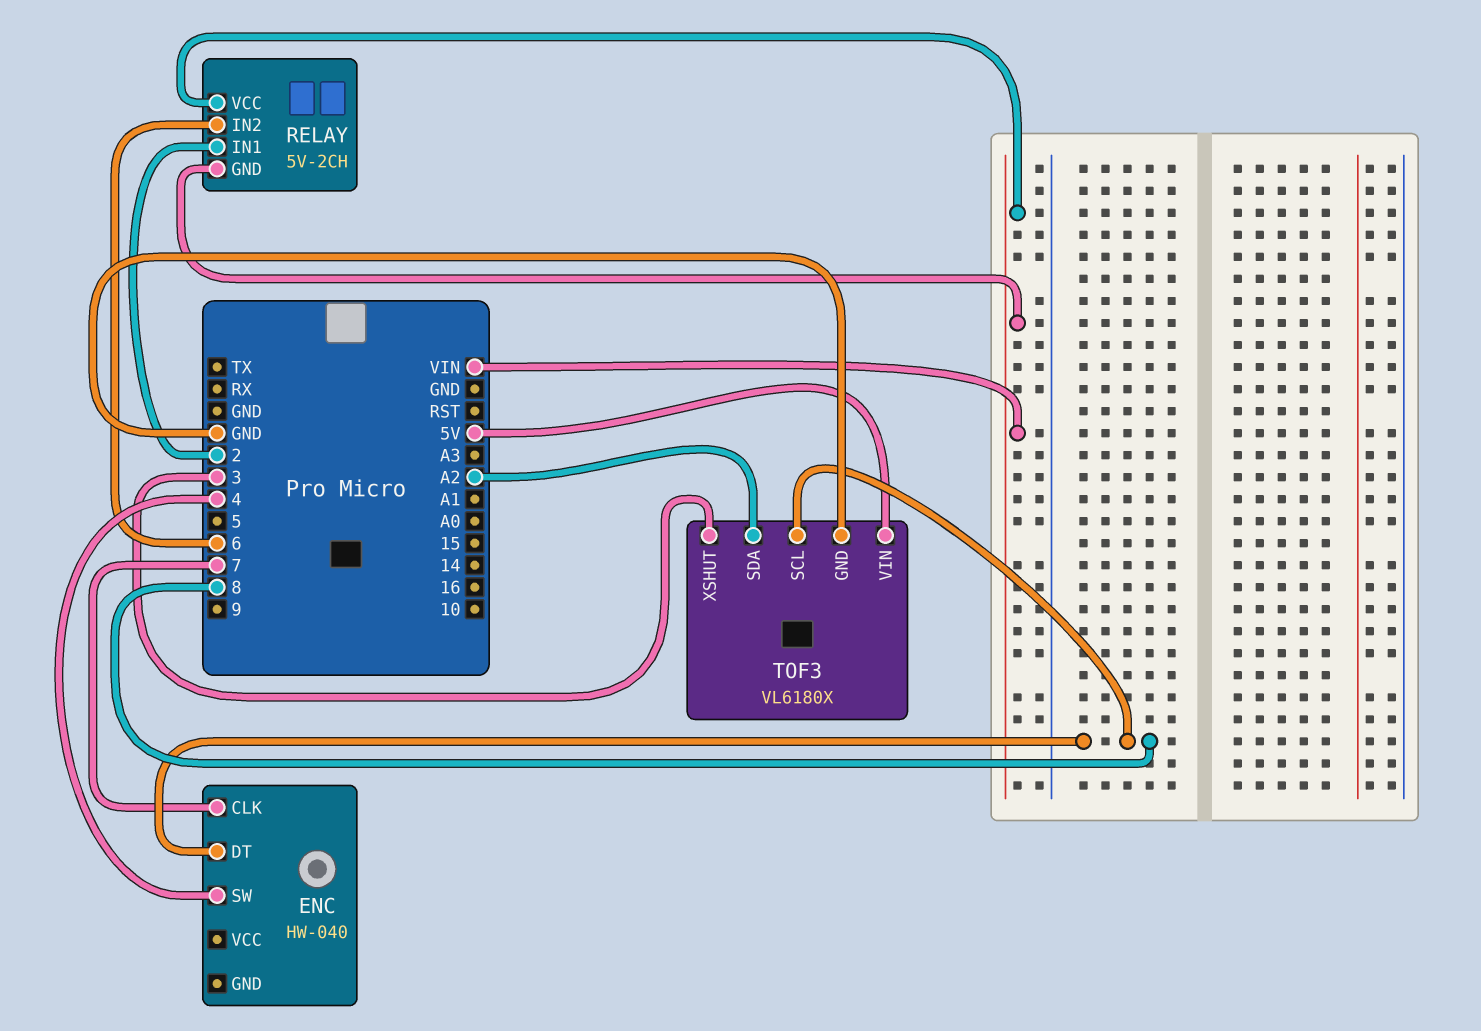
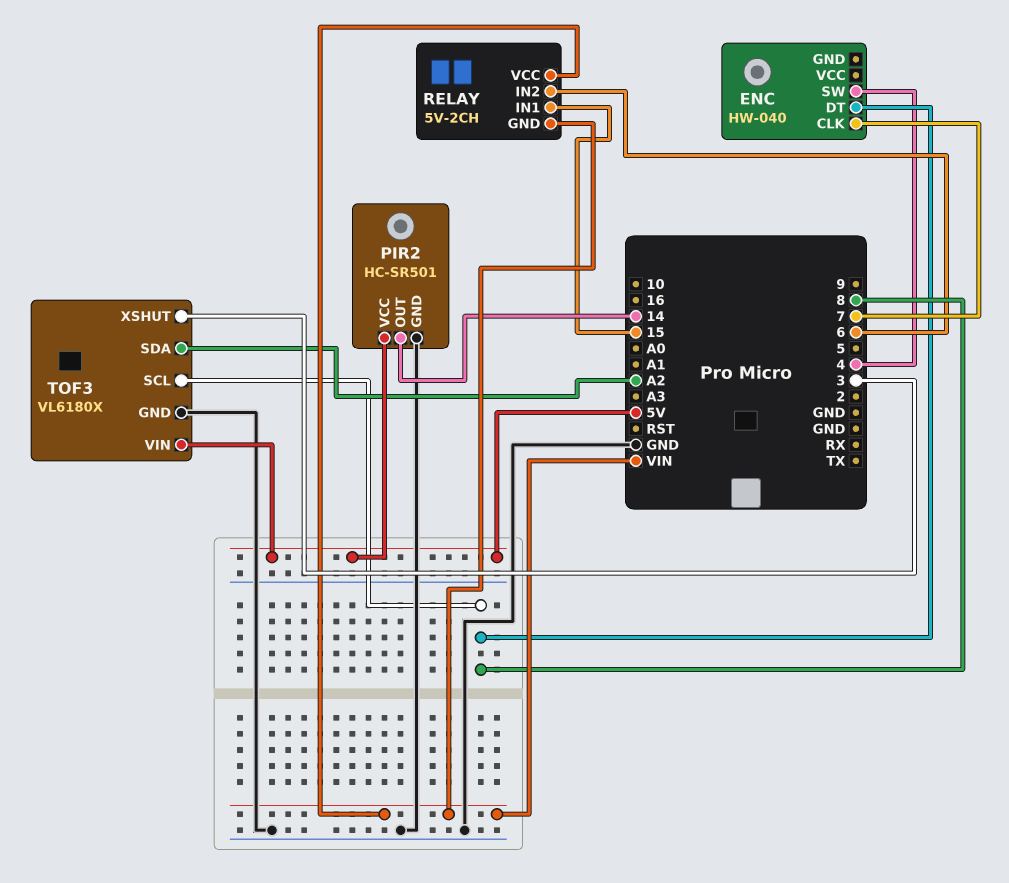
PIR2: none -> HC-SR501
PIR2 pin GND: none -> GND
PIR2 pin OUT: none -> 14
PIR2 pin VCC: none -> 5V
RELAY pin IN1: 2 -> 15

